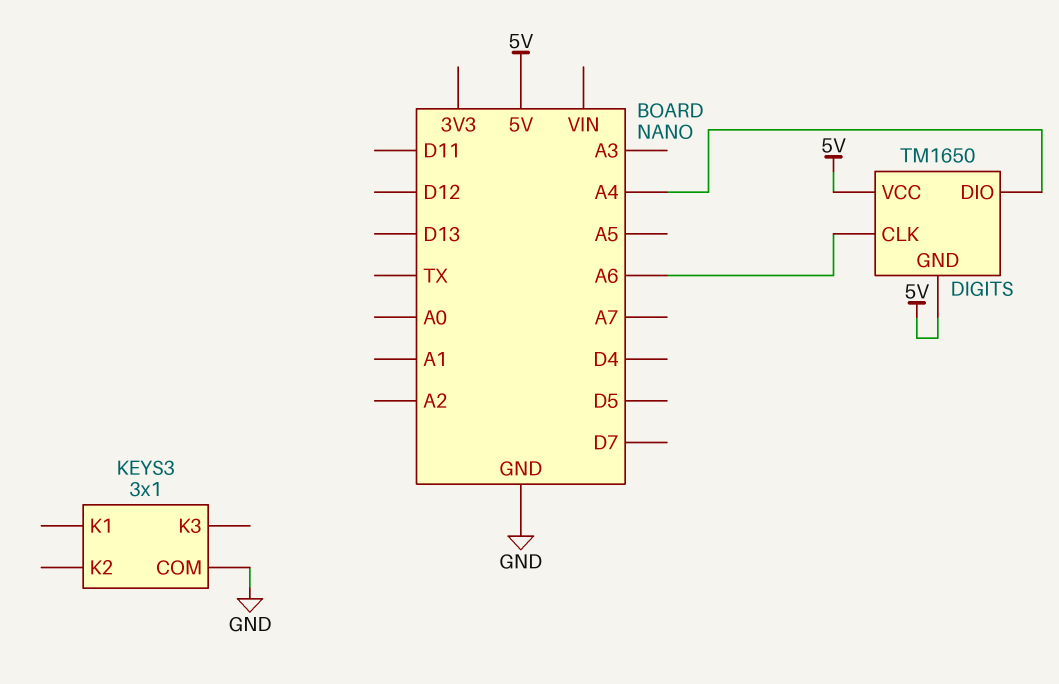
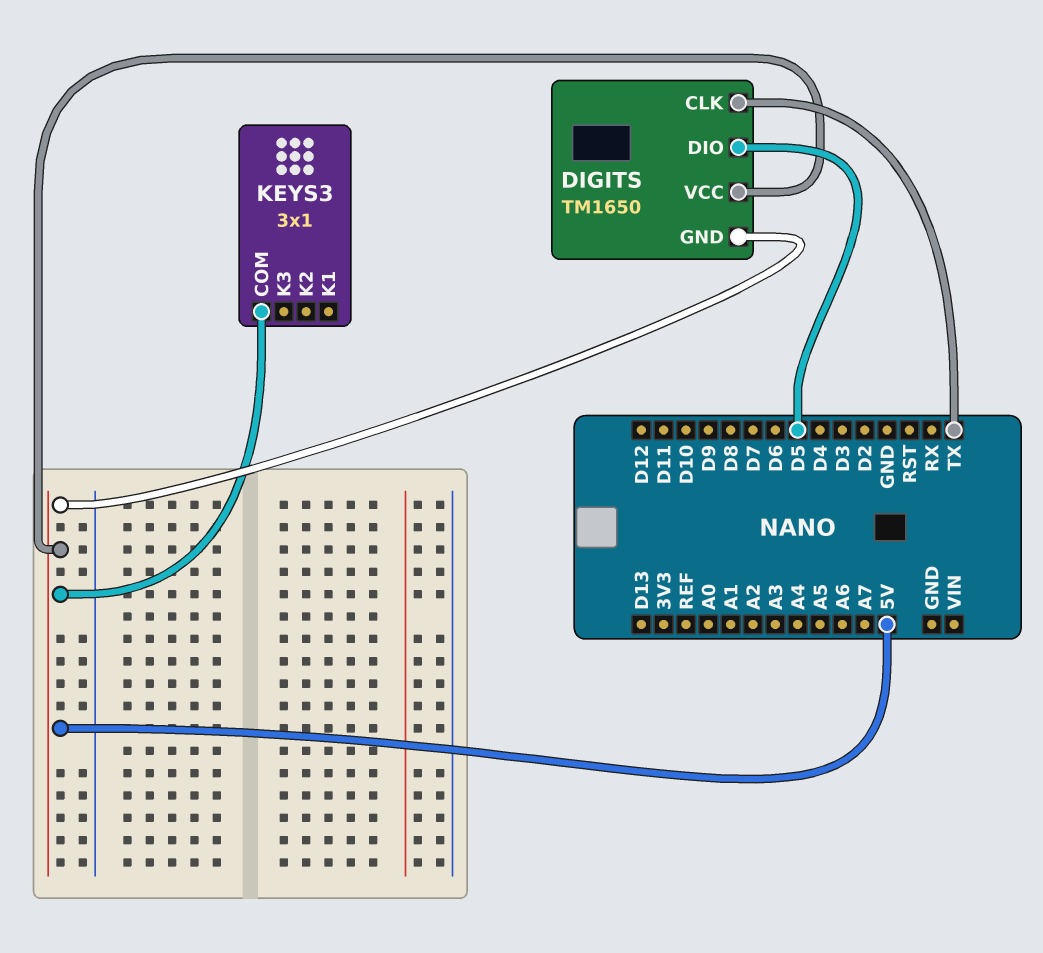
DIGITS pin CLK: A6 -> TX
DIGITS pin DIO: A4 -> D5
KEYS3 pin COM: GND -> 5V

